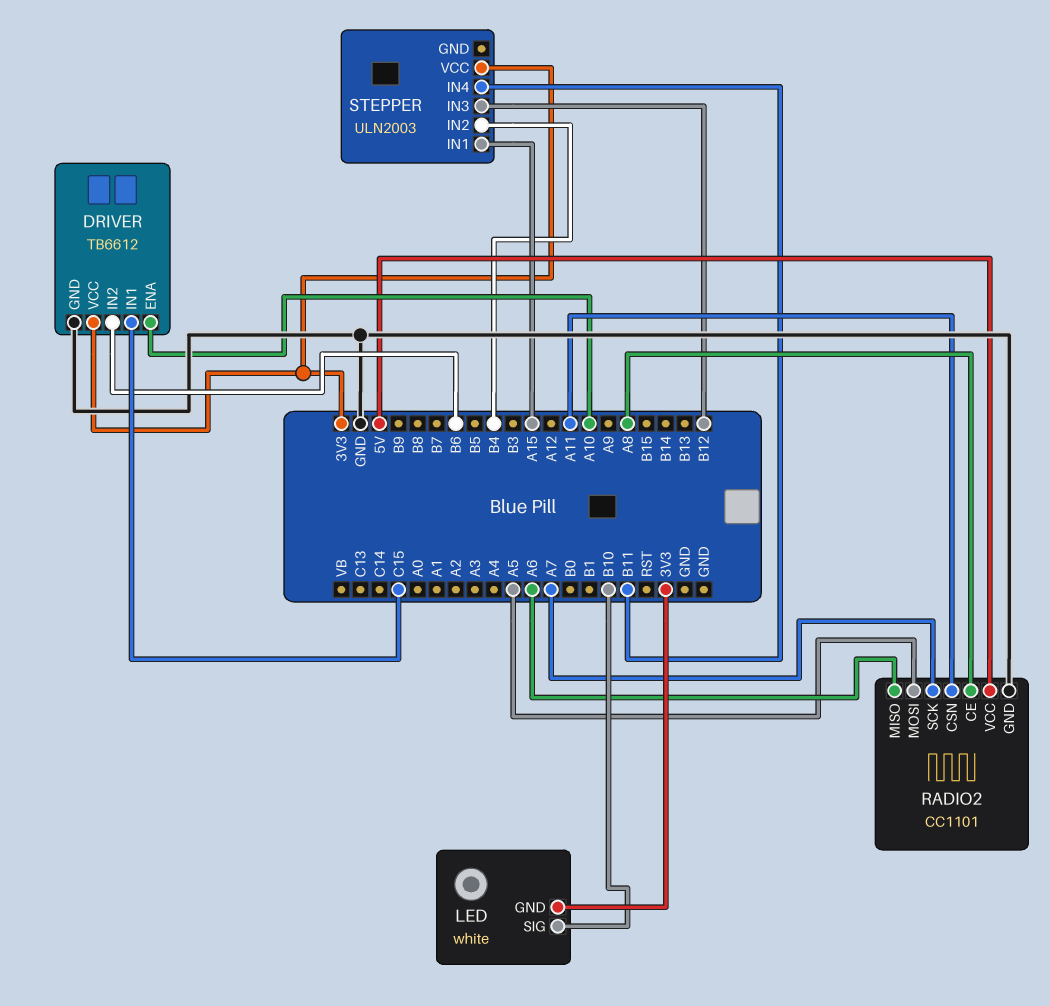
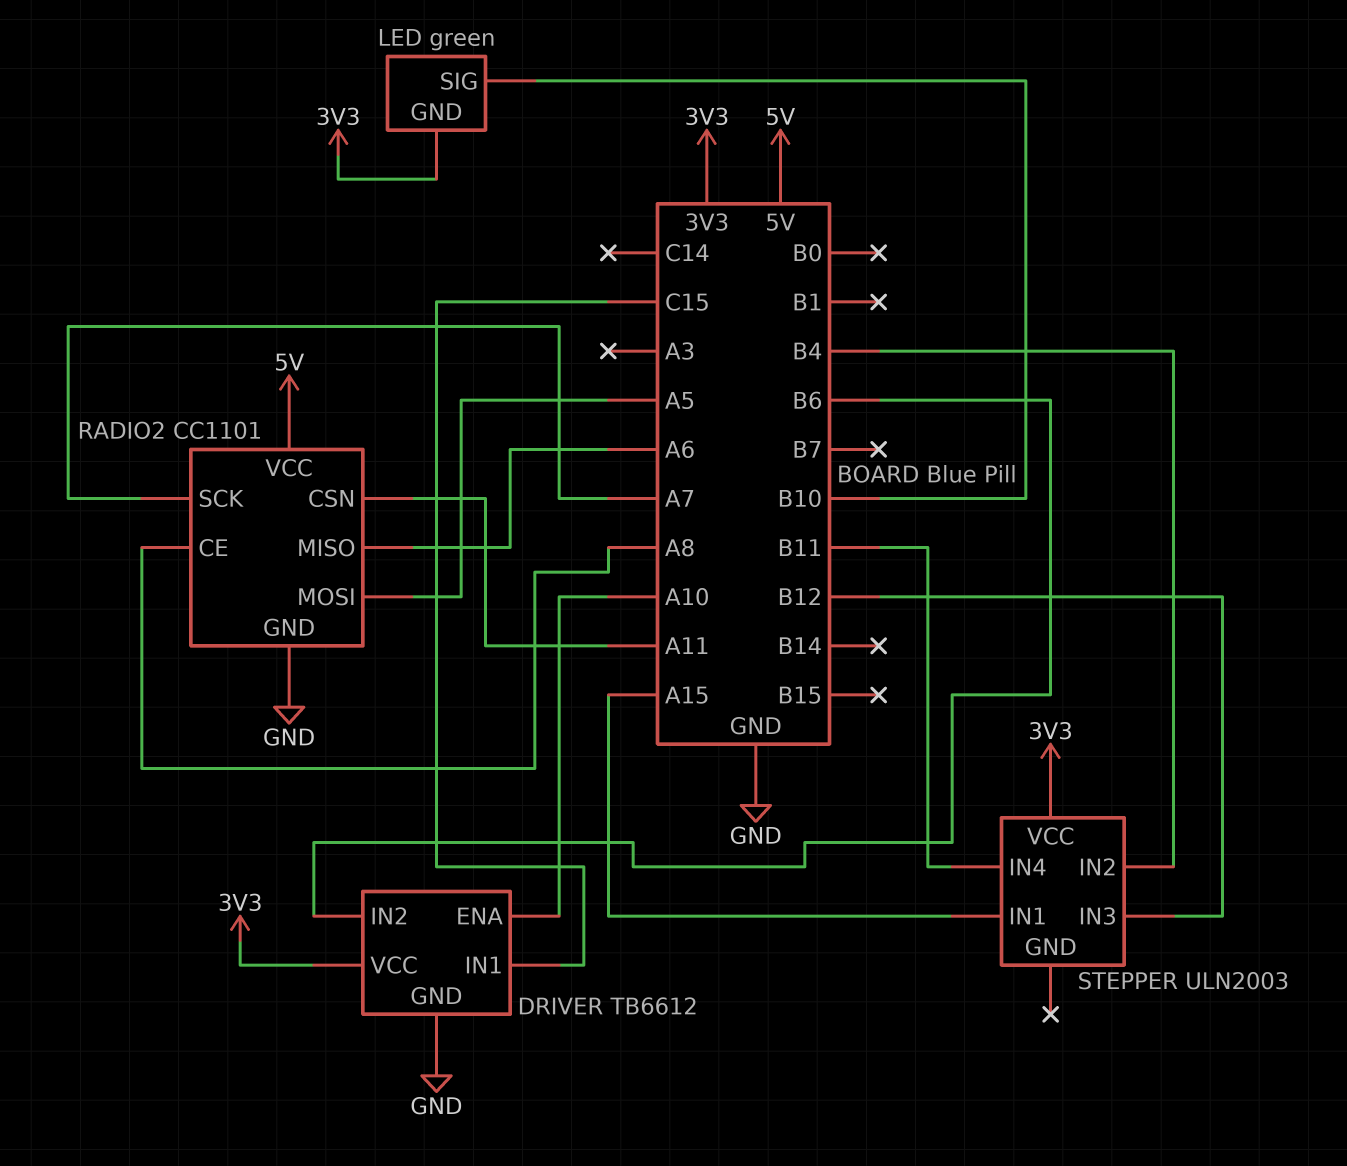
LED: white -> green

